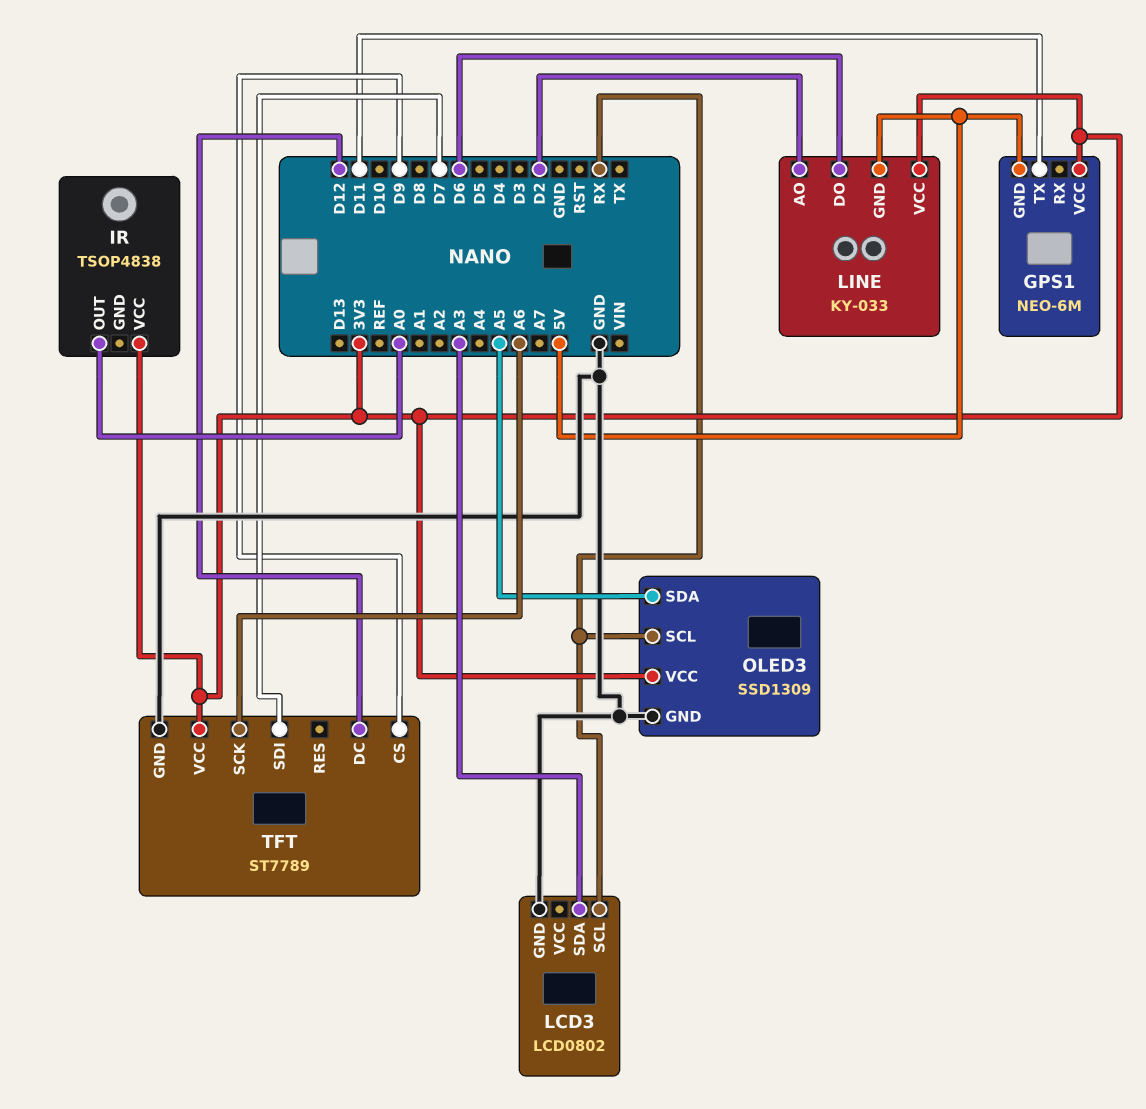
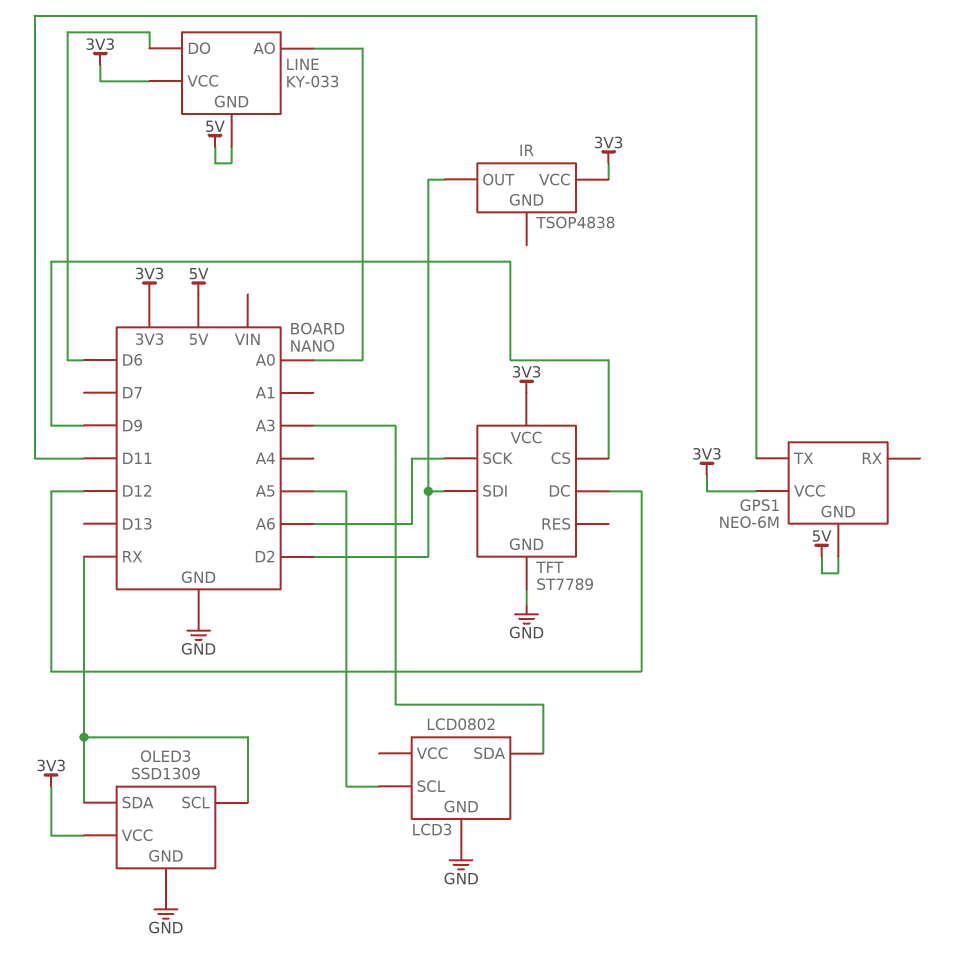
IR pin OUT: A0 -> D2
LCD3 pin SCL: RX -> A5
LINE pin AO: D2 -> A0
OLED3 pin SDA: A5 -> RX
TFT pin SDI: D7 -> D2

